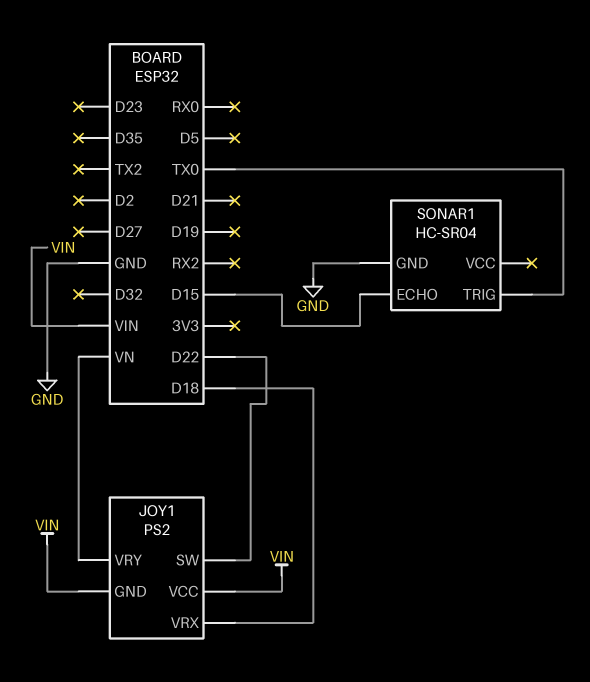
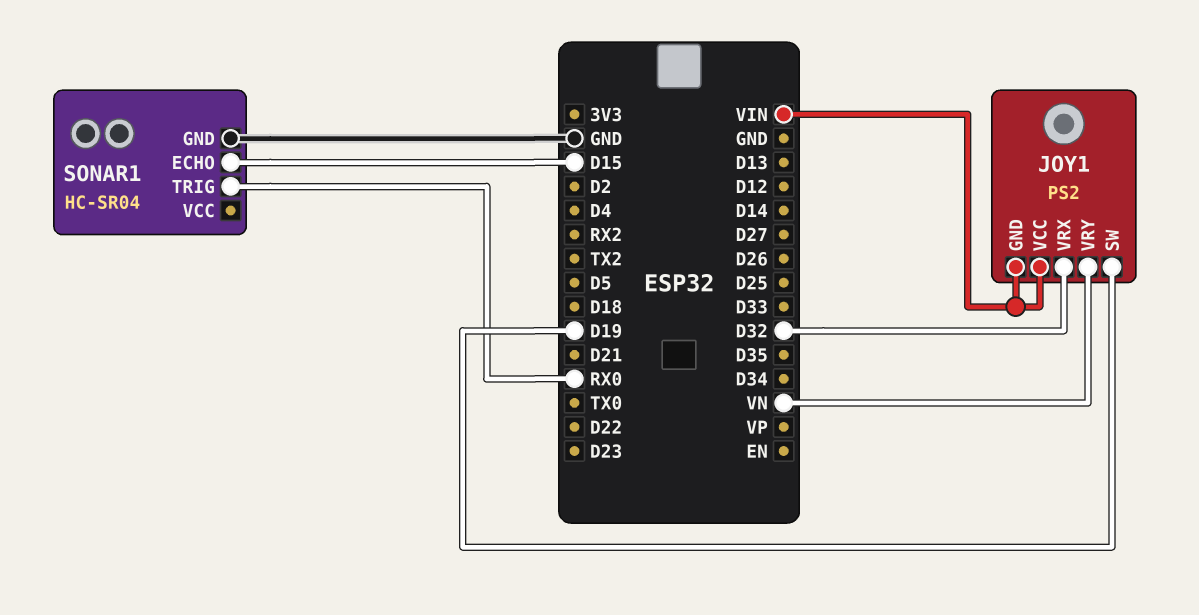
JOY1 pin SW: D22 -> D19
JOY1 pin VRX: D18 -> D32
SONAR1 pin TRIG: TX0 -> RX0

